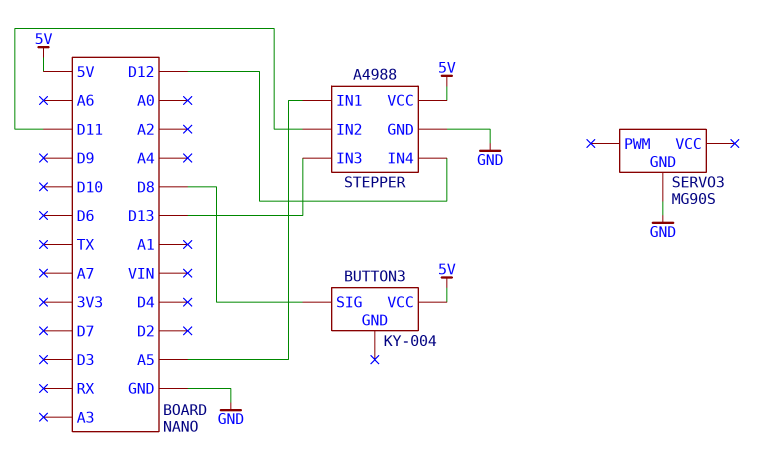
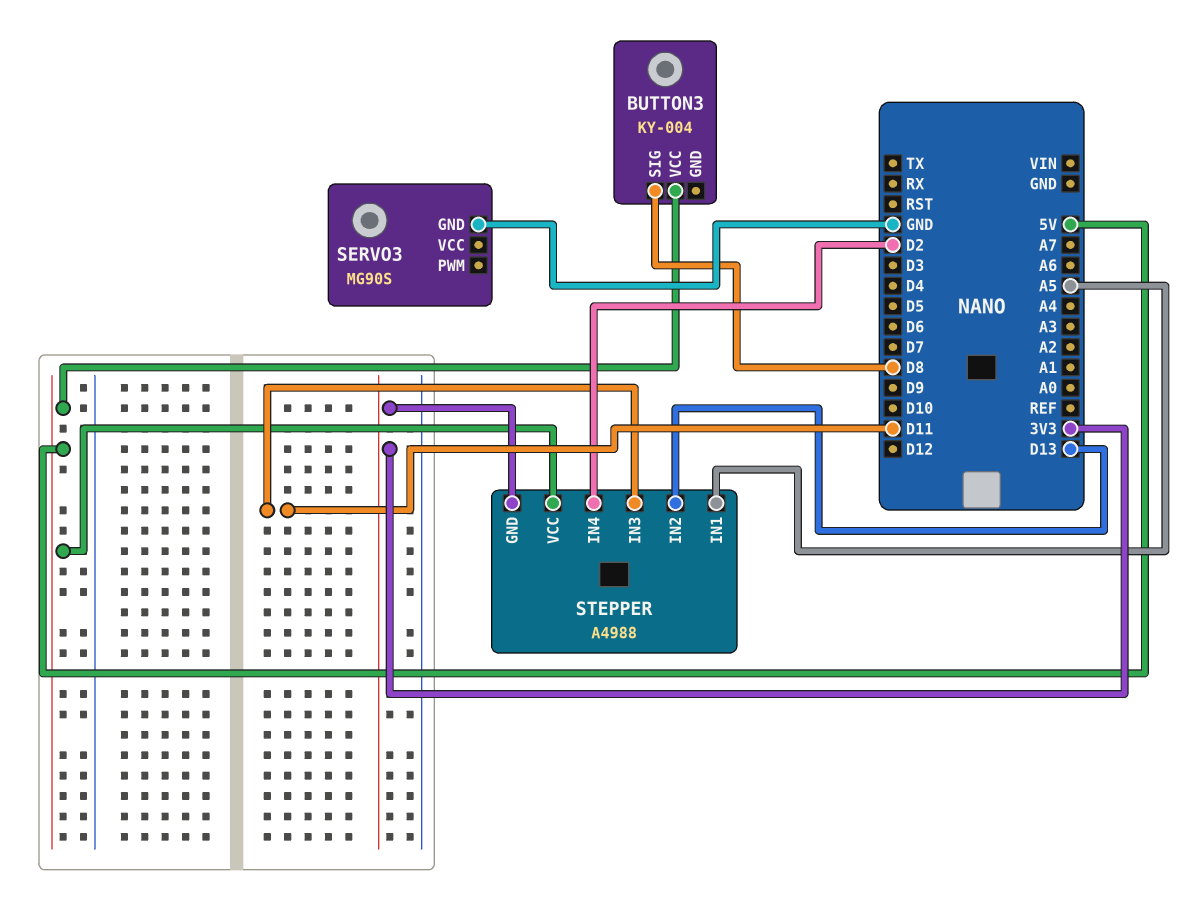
STEPPER pin GND: GND -> 3V3
STEPPER pin IN2: D11 -> D13
STEPPER pin IN3: D13 -> D11
STEPPER pin IN4: D12 -> D2

